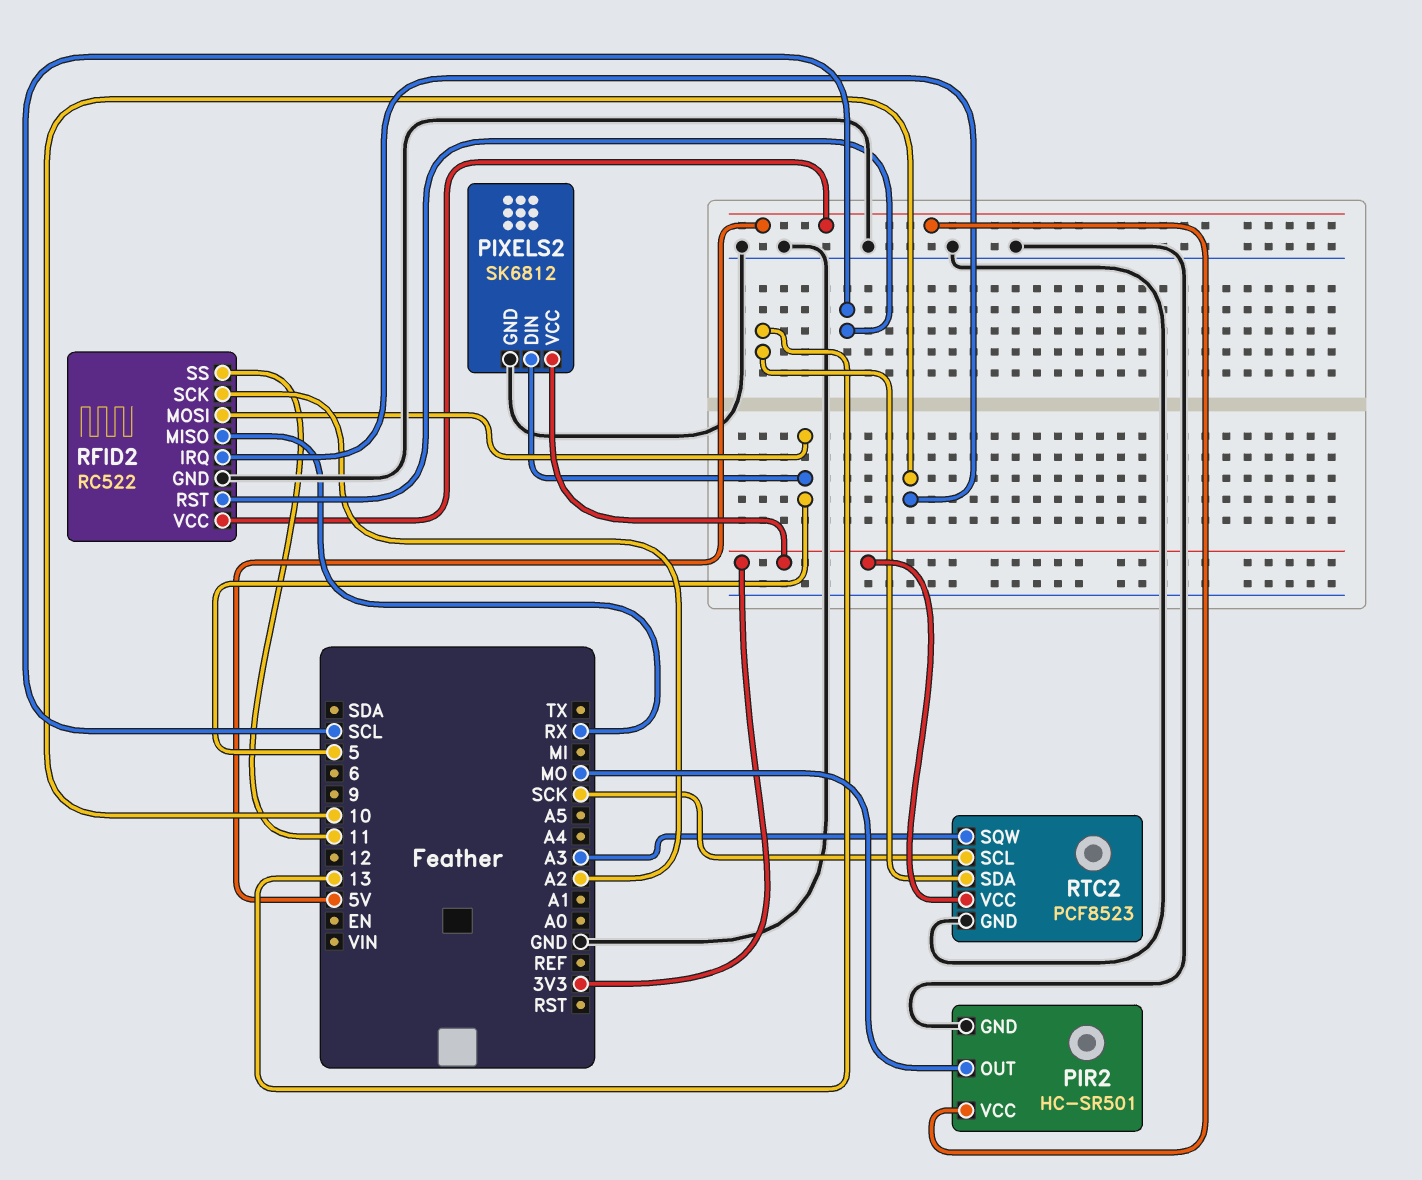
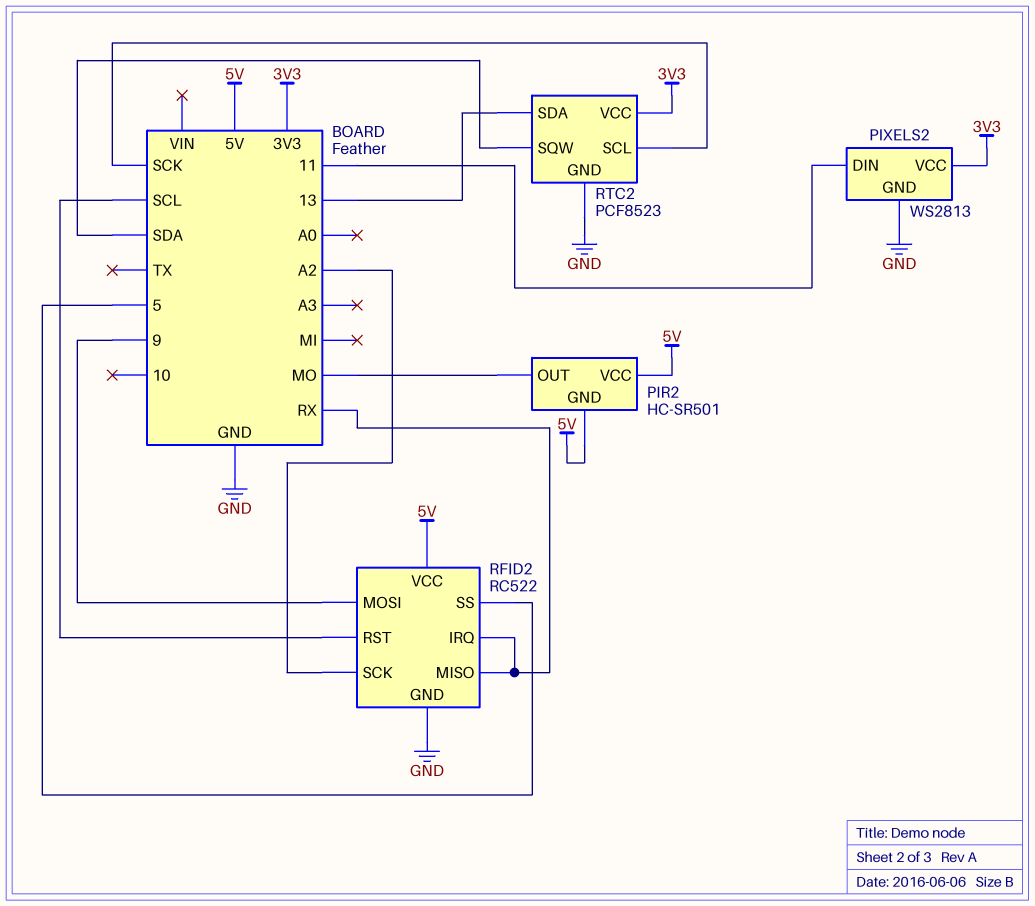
PIR2 pin GND: GND -> 5V
PIXELS2: SK6812 -> WS2813
PIXELS2 pin DIN: 5 -> 11
RFID2 pin IRQ: 10 -> RX
RFID2 pin MOSI: 5 -> 9
RFID2 pin SS: 11 -> 5
RTC2 pin SQW: A3 -> SDA

